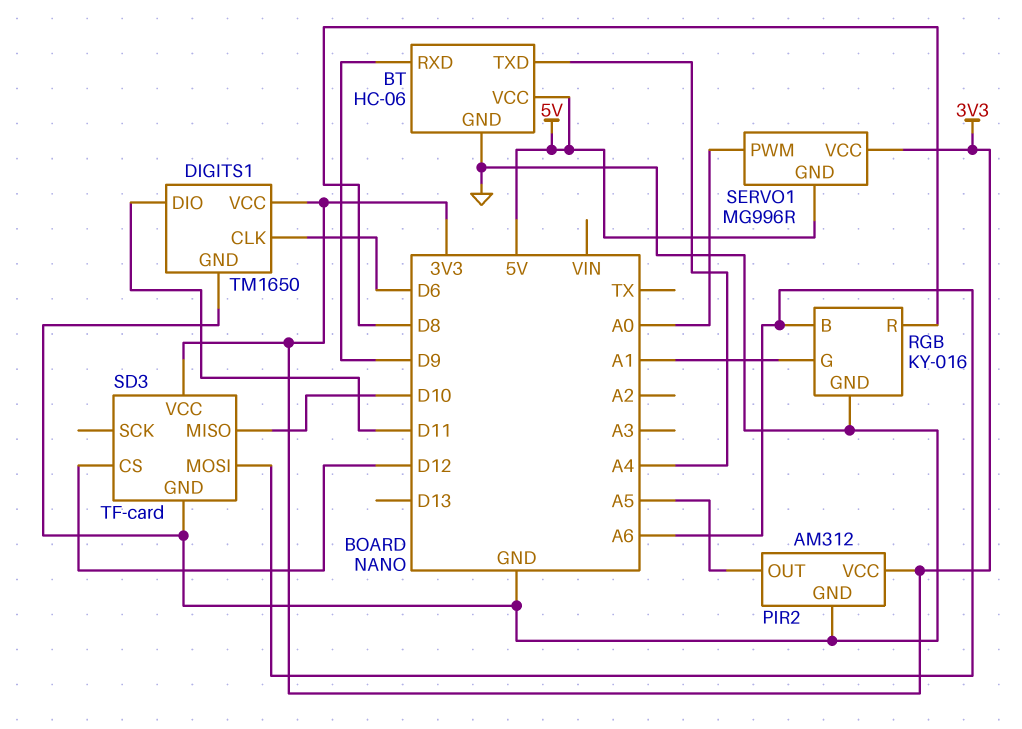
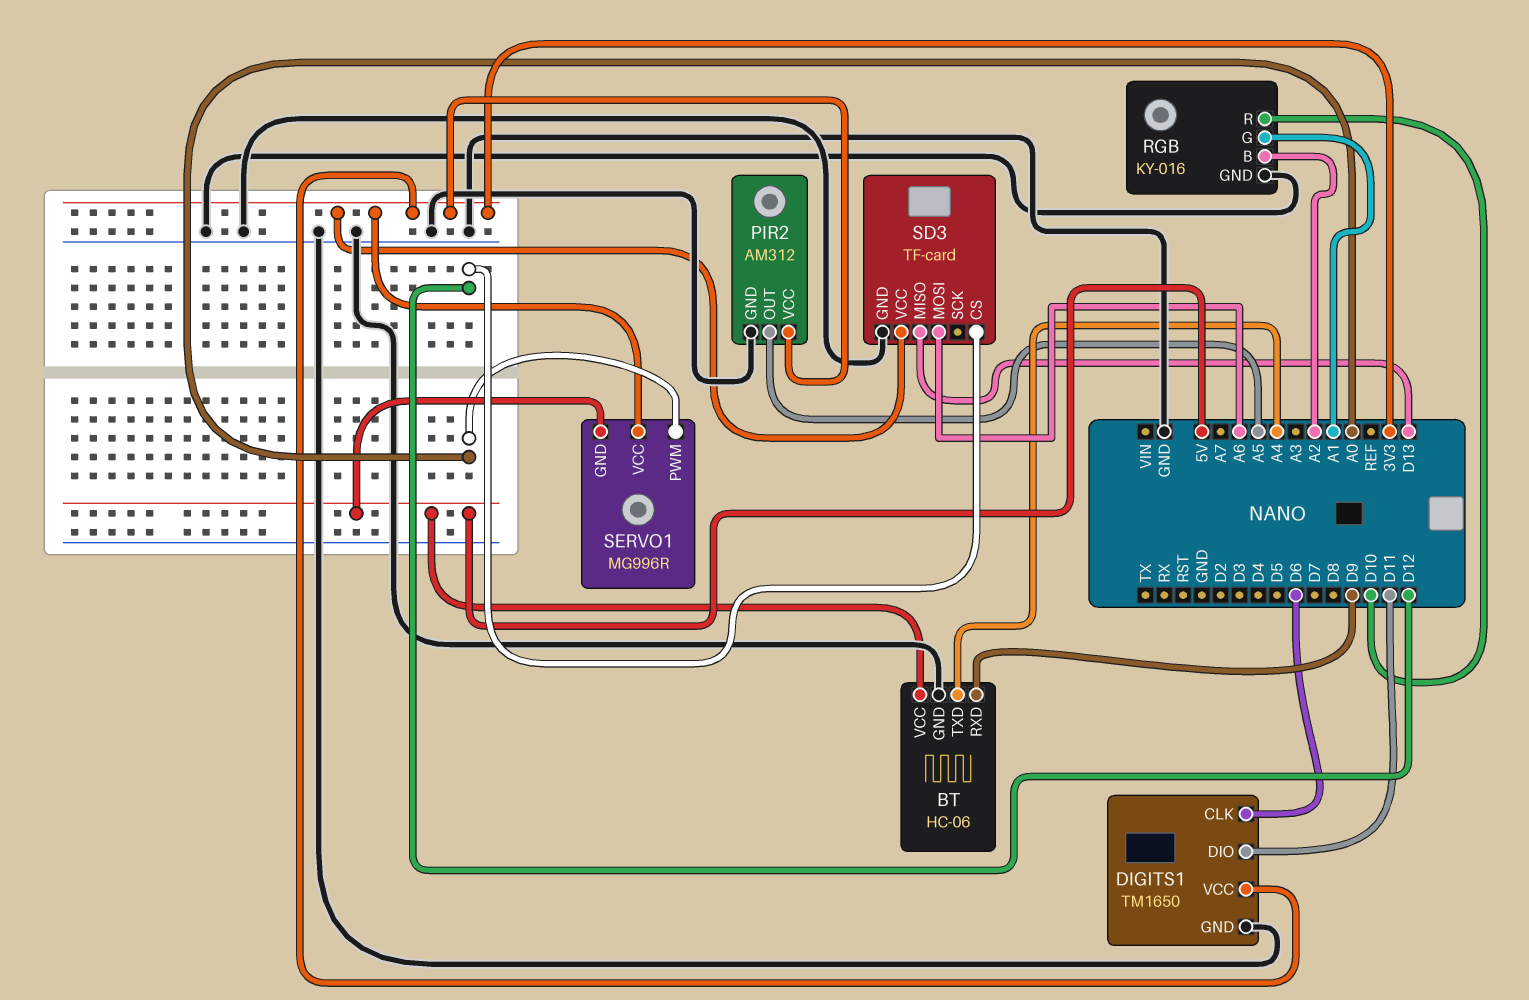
RGB pin B: A6 -> A2
RGB pin R: D8 -> D10
SD3 pin MISO: D10 -> D13

